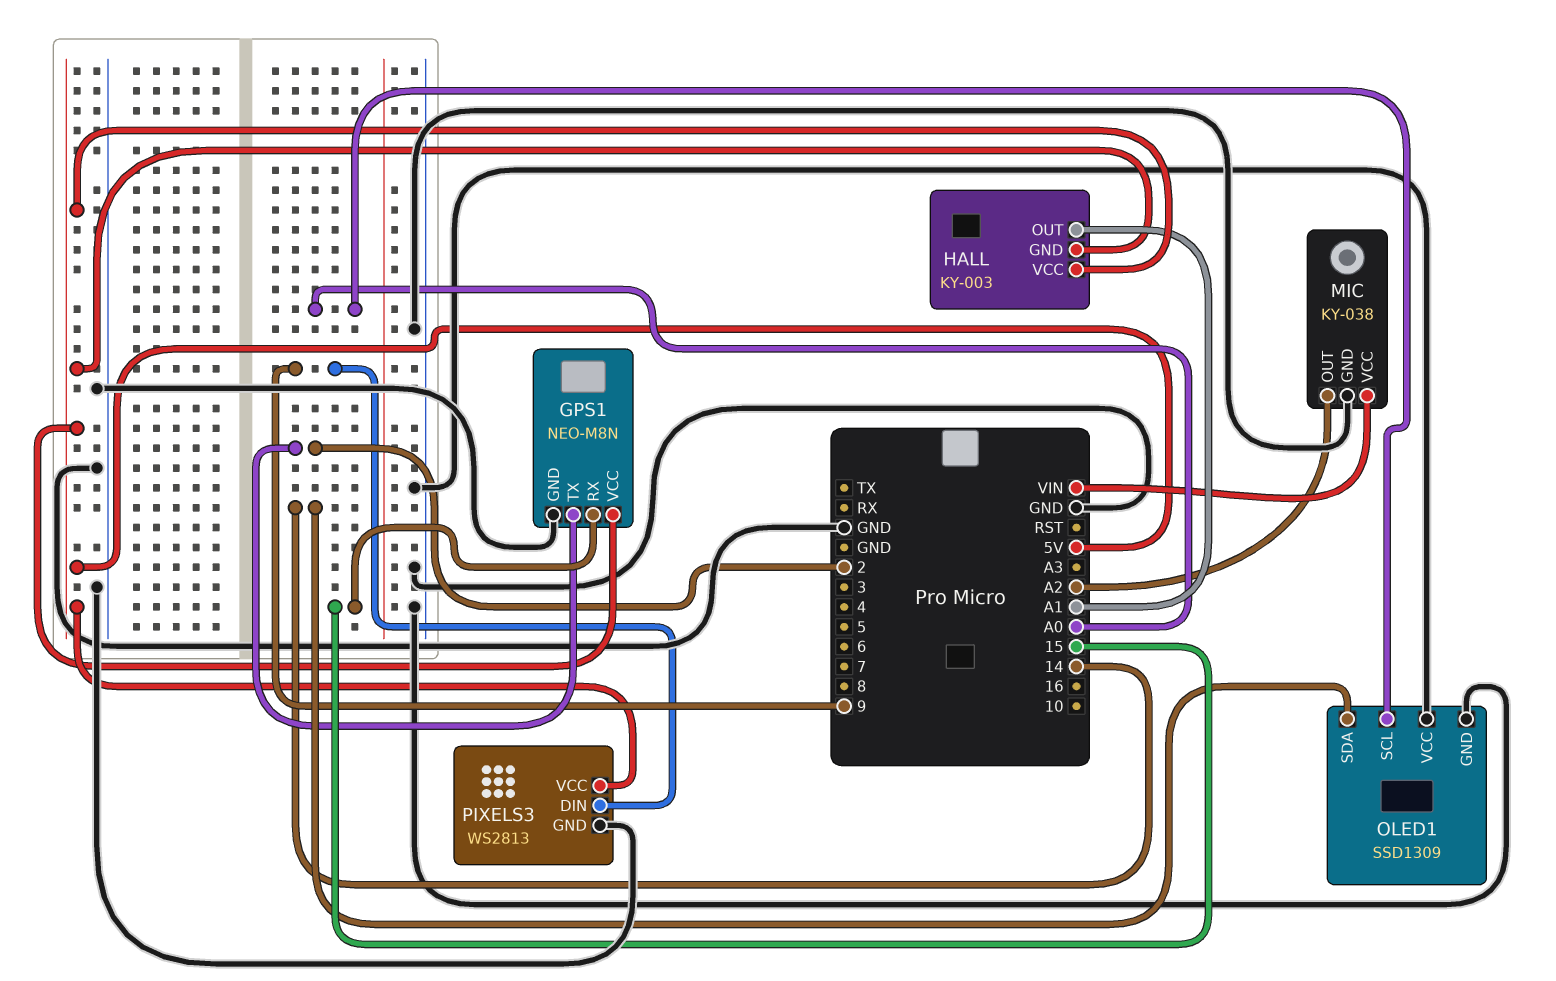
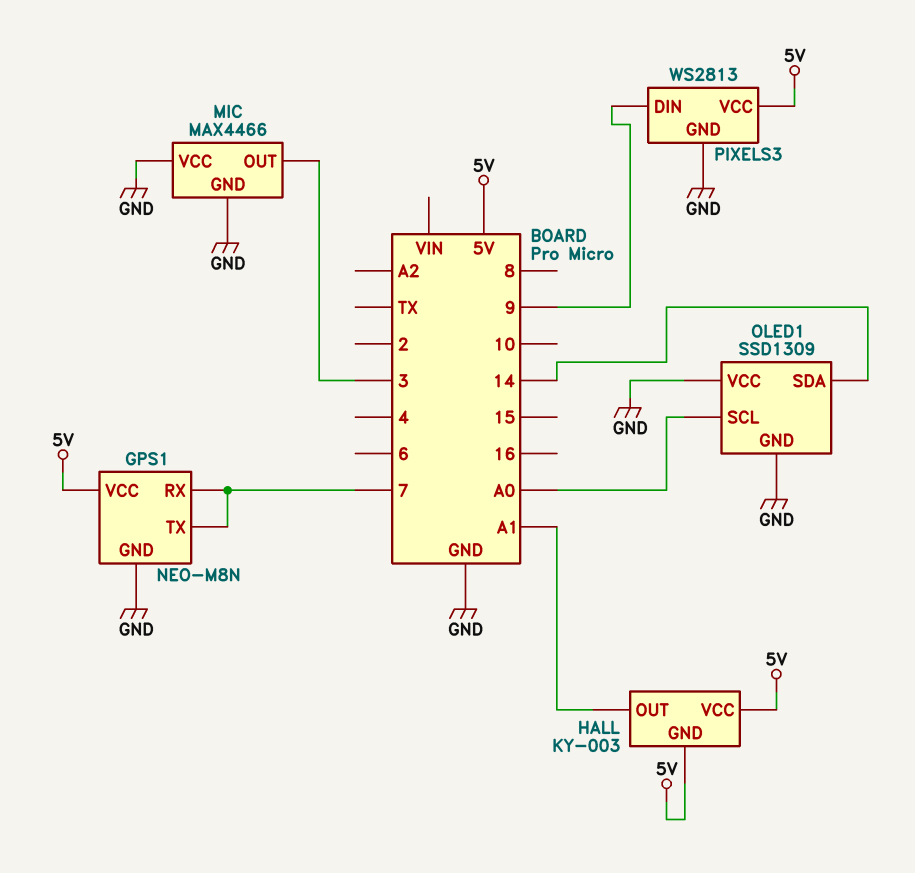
GPS1 pin RX: 15 -> 7
GPS1 pin TX: 2 -> 7
MIC: KY-038 -> MAX4466
MIC pin OUT: A2 -> 3
MIC pin VCC: VIN -> GND

